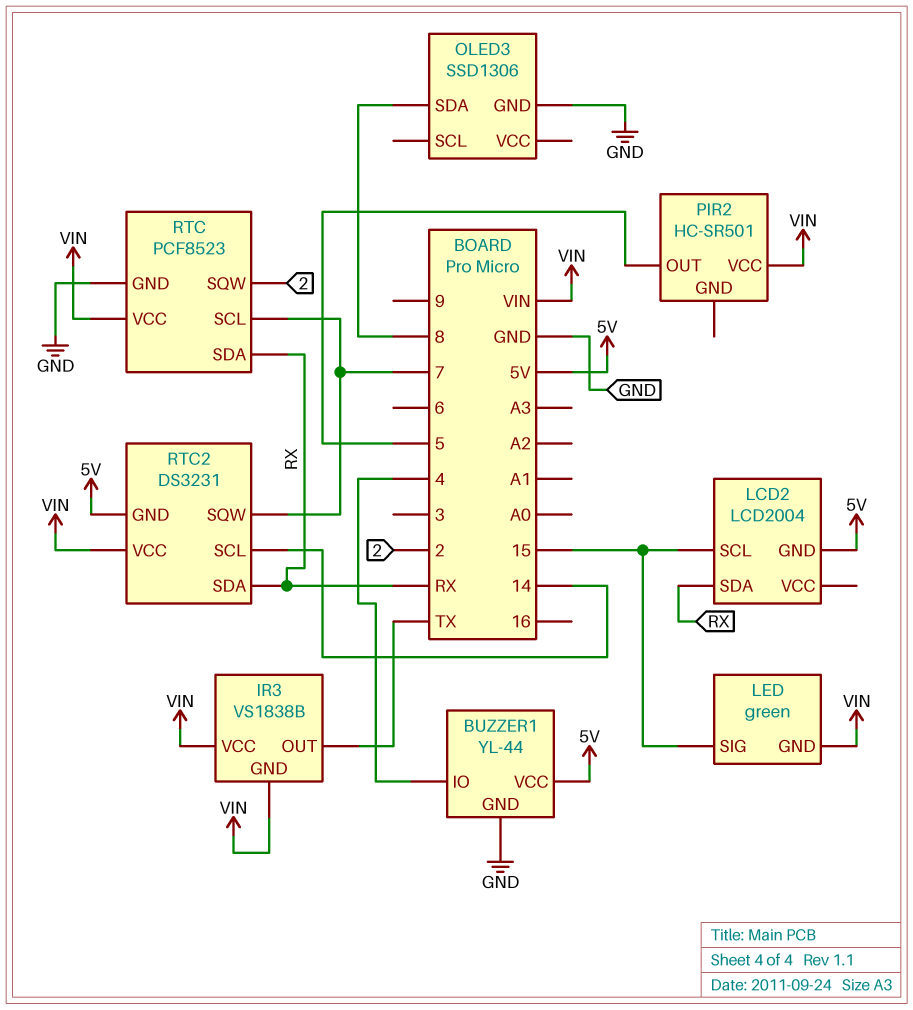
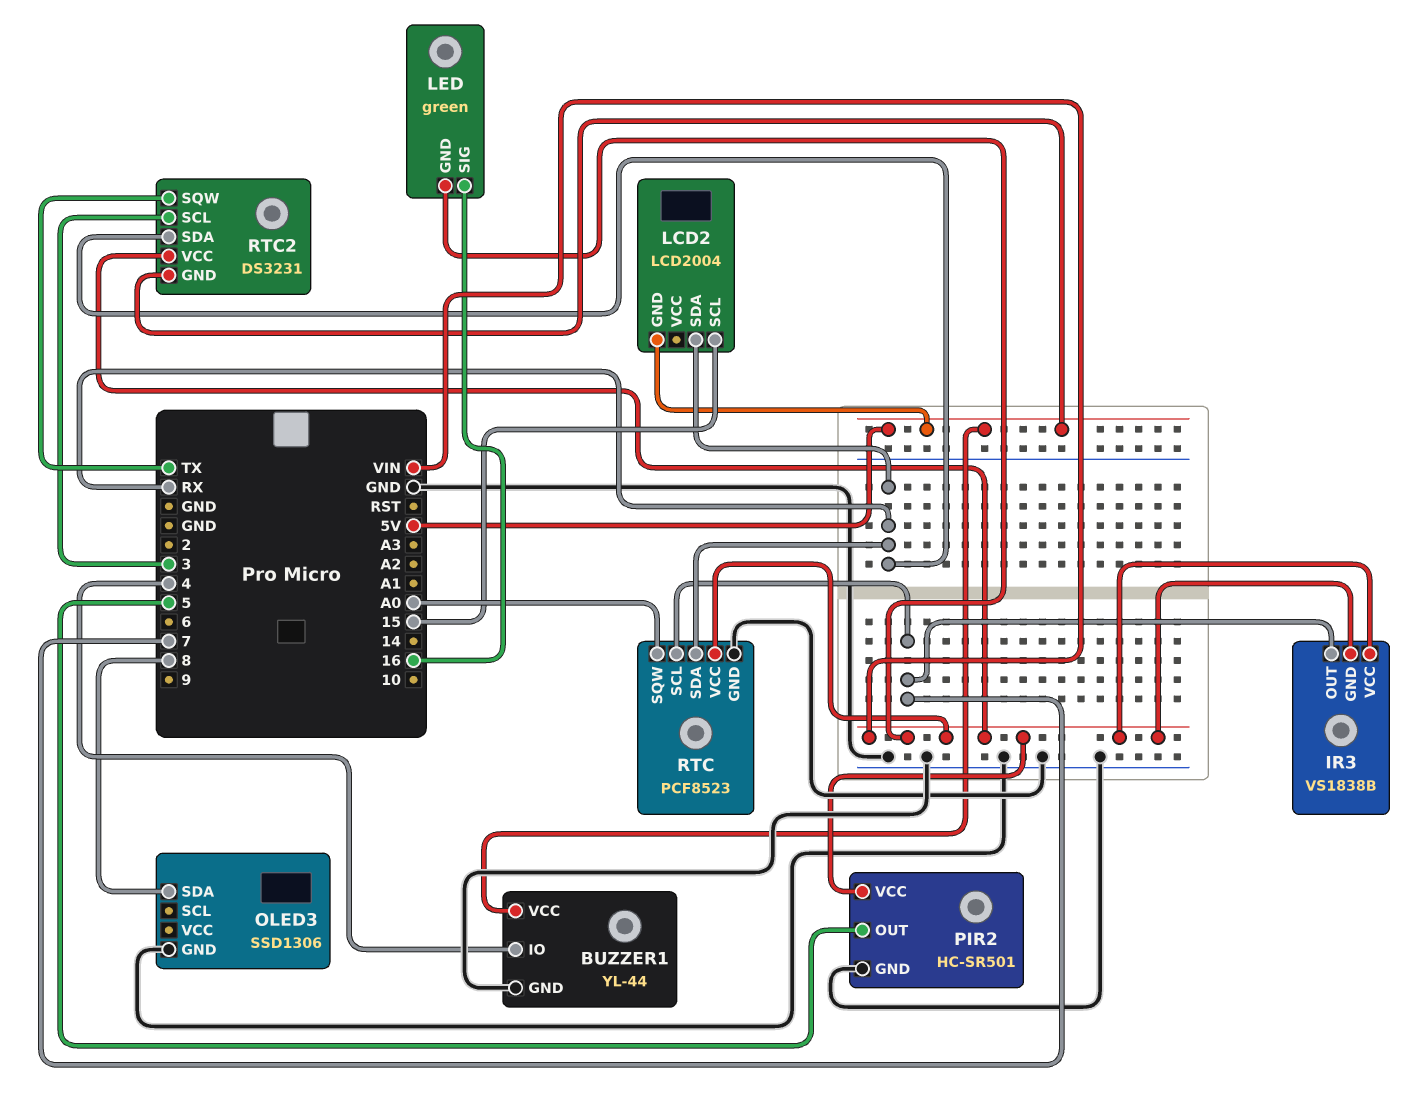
IR3 pin OUT: TX -> 7
LED pin SIG: 15 -> 16
PIR2 pin GND: none -> GND
RTC pin SQW: 2 -> A0
RTC2 pin SCL: 14 -> 3
RTC2 pin SQW: 7 -> TX

